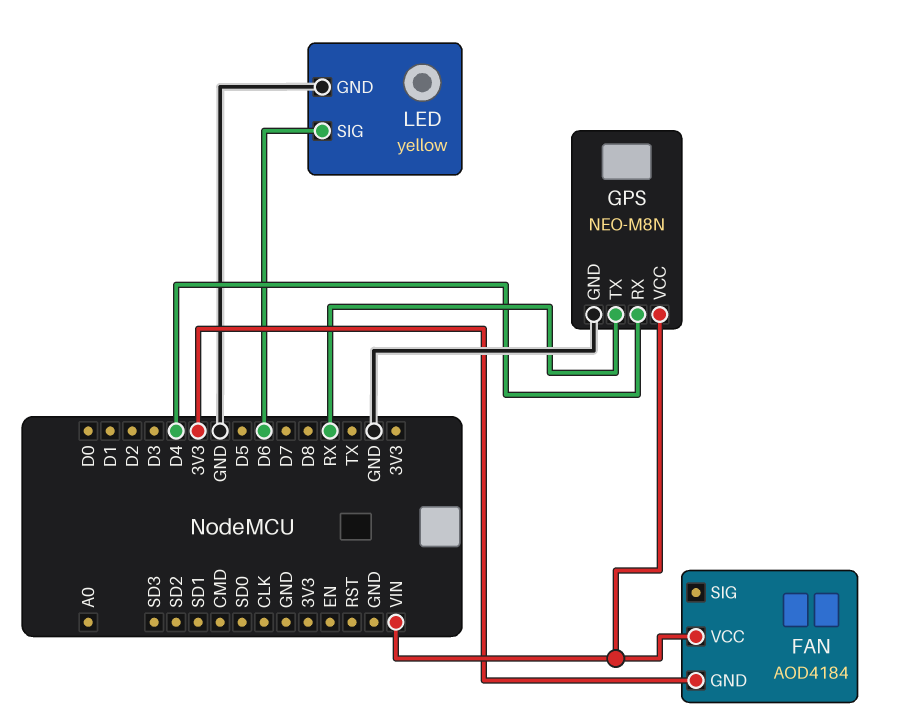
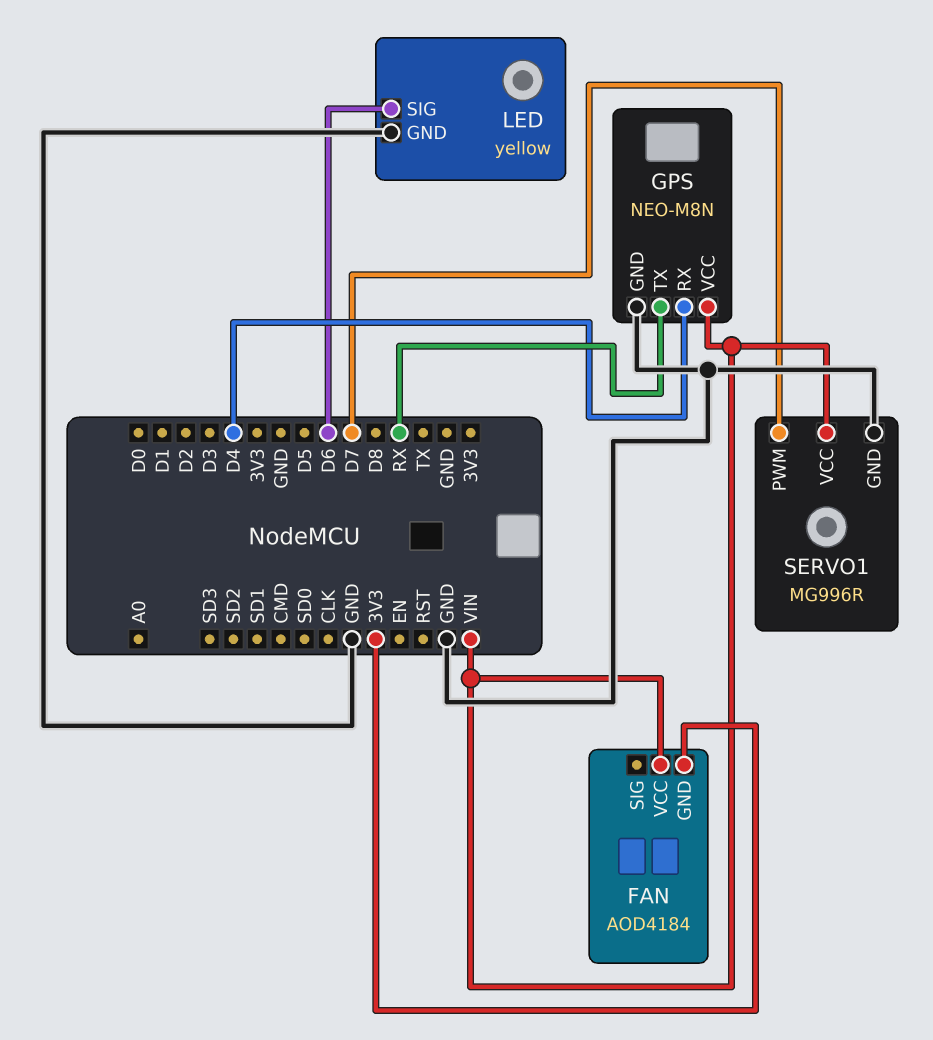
SERVO1: none -> MG996R
SERVO1 pin GND: none -> GND
SERVO1 pin PWM: none -> D7
SERVO1 pin VCC: none -> VIN

